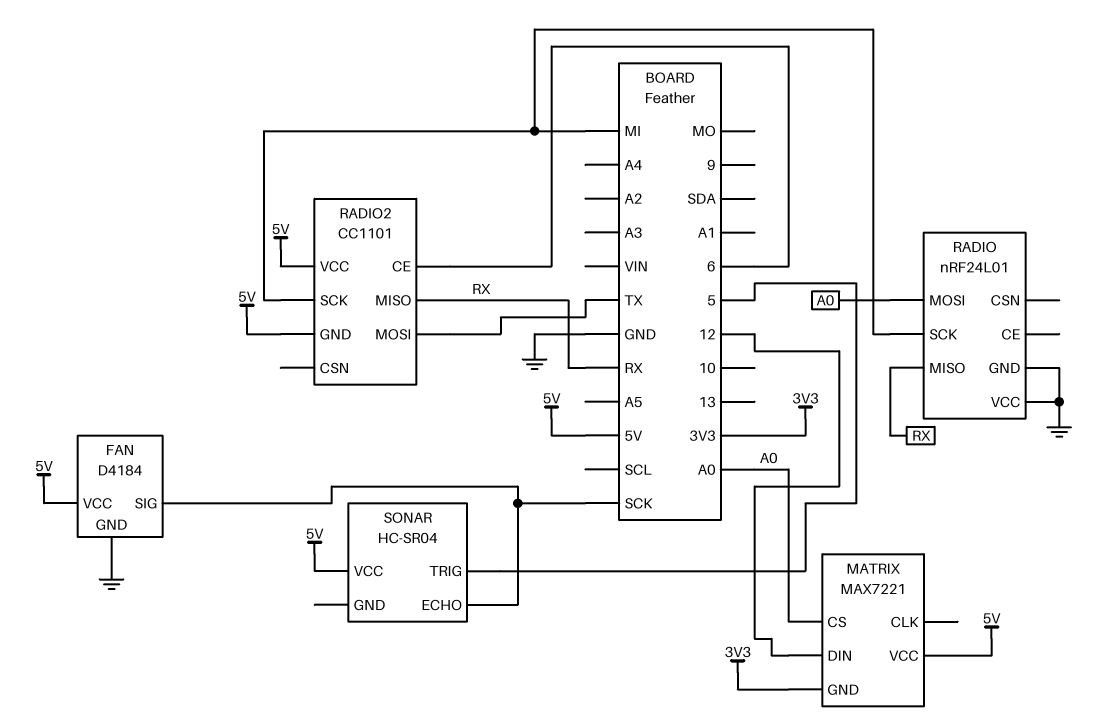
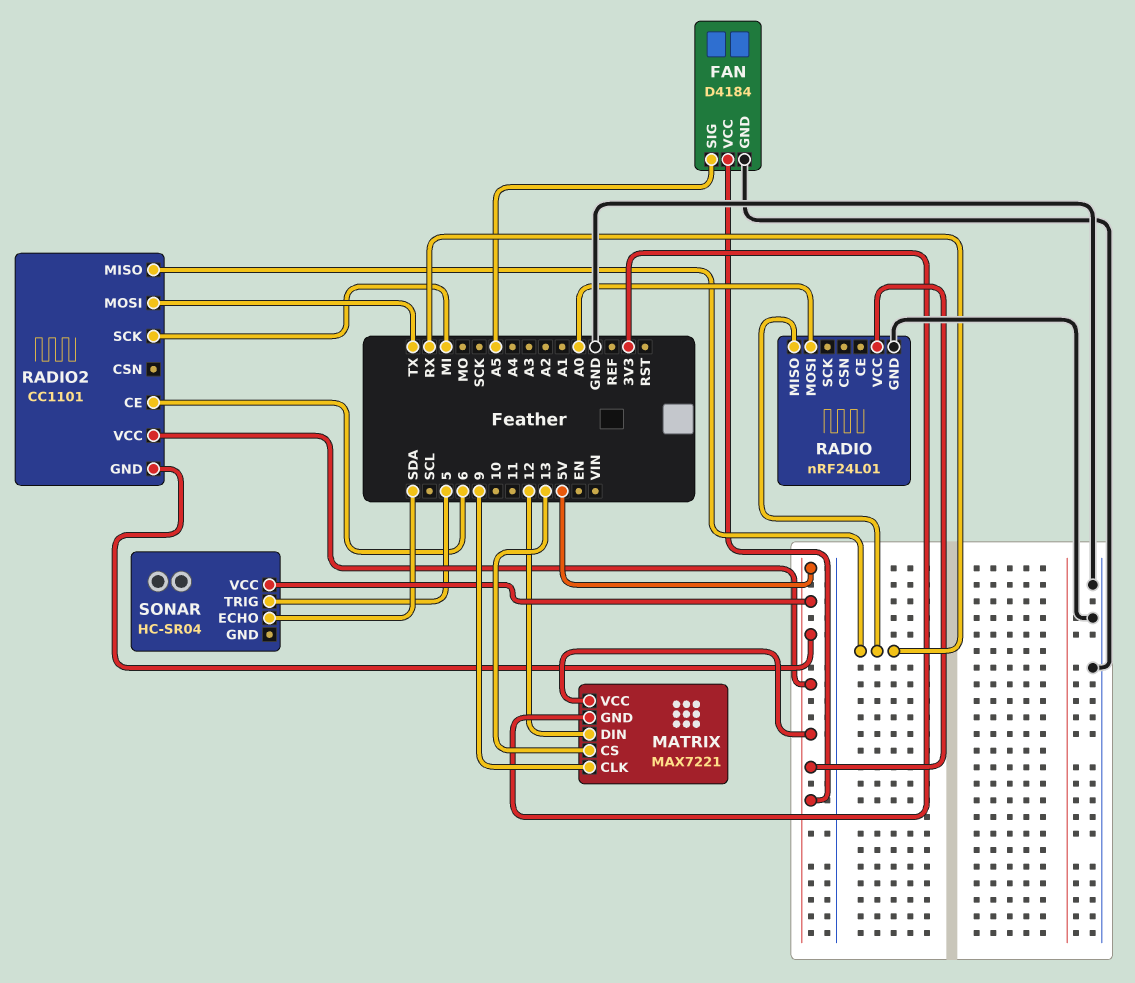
FAN pin SIG: SCK -> A5
MATRIX pin CLK: none -> 9
MATRIX pin CS: A0 -> 13
RADIO pin SCK: MI -> none
RADIO pin VCC: GND -> 5V
SONAR pin ECHO: SCK -> SDA

